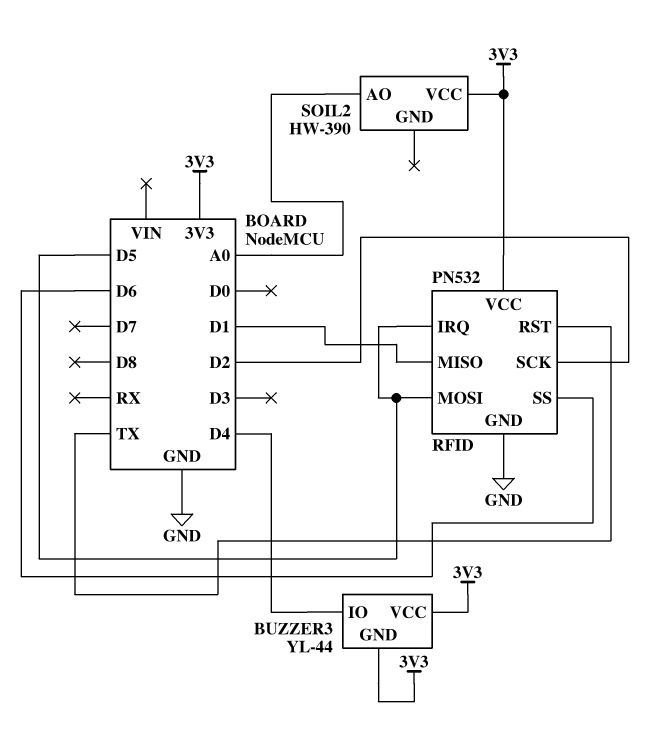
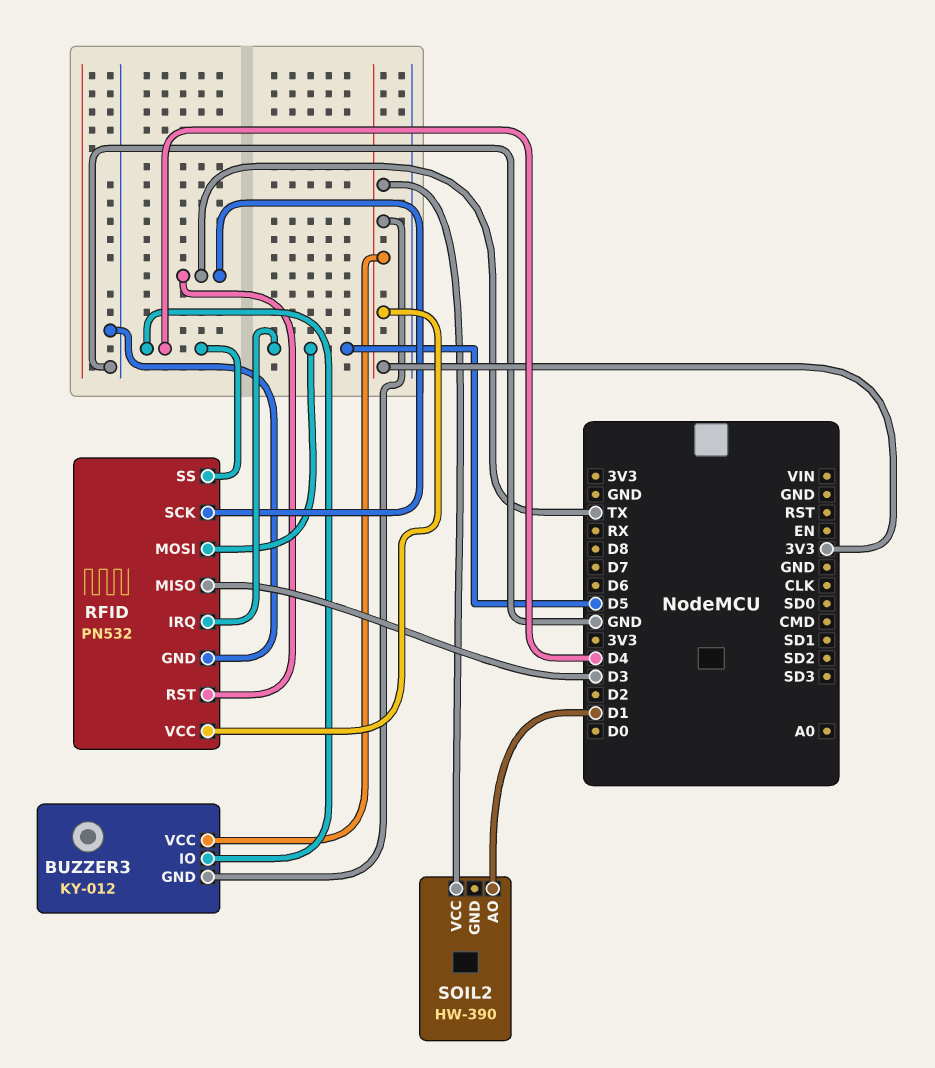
BUZZER3: YL-44 -> KY-012
RFID pin MISO: D1 -> D3
RFID pin SCK: D2 -> TX
RFID pin SS: D6 -> D4
SOIL2 pin AO: A0 -> D1

